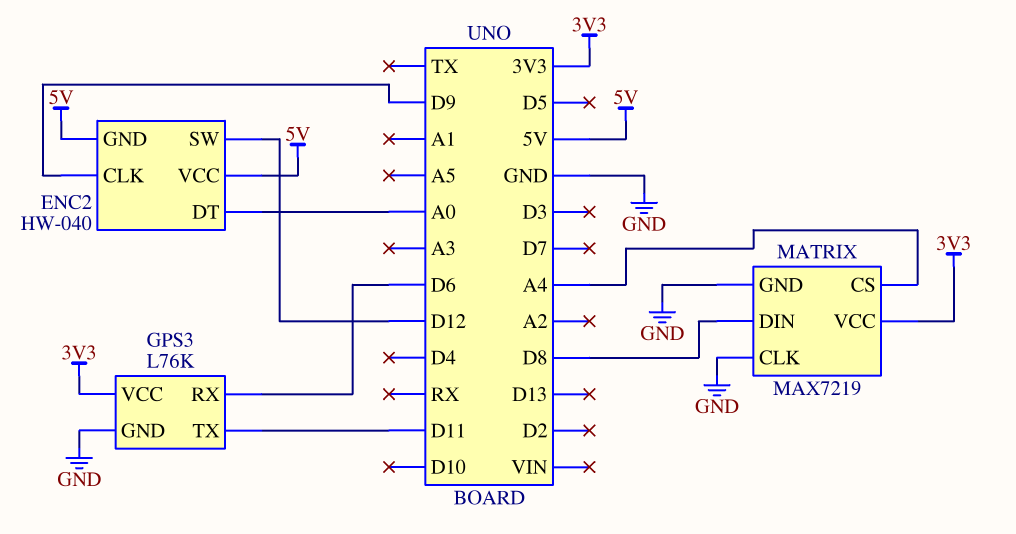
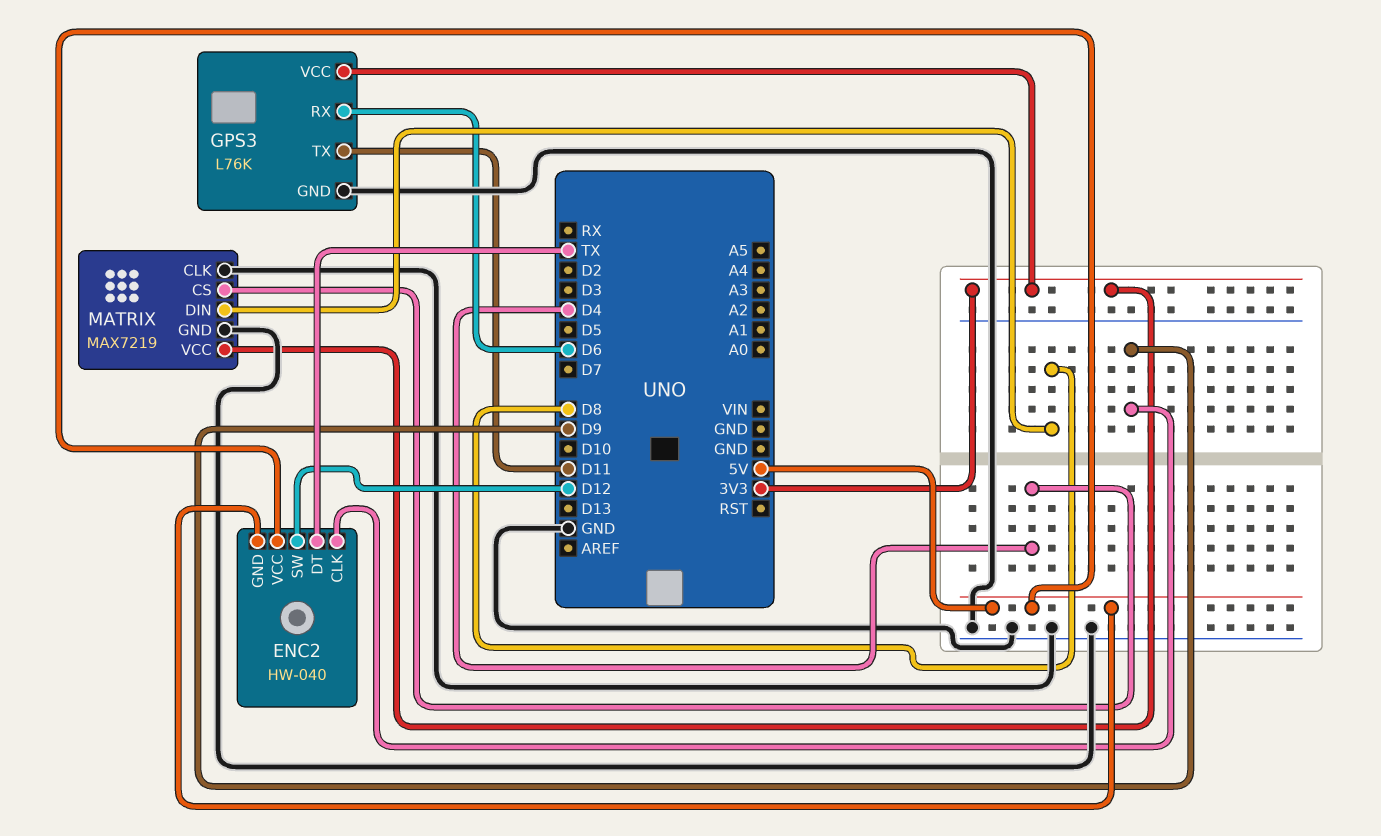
ENC2 pin DT: A0 -> TX
MATRIX pin CS: A4 -> D4

